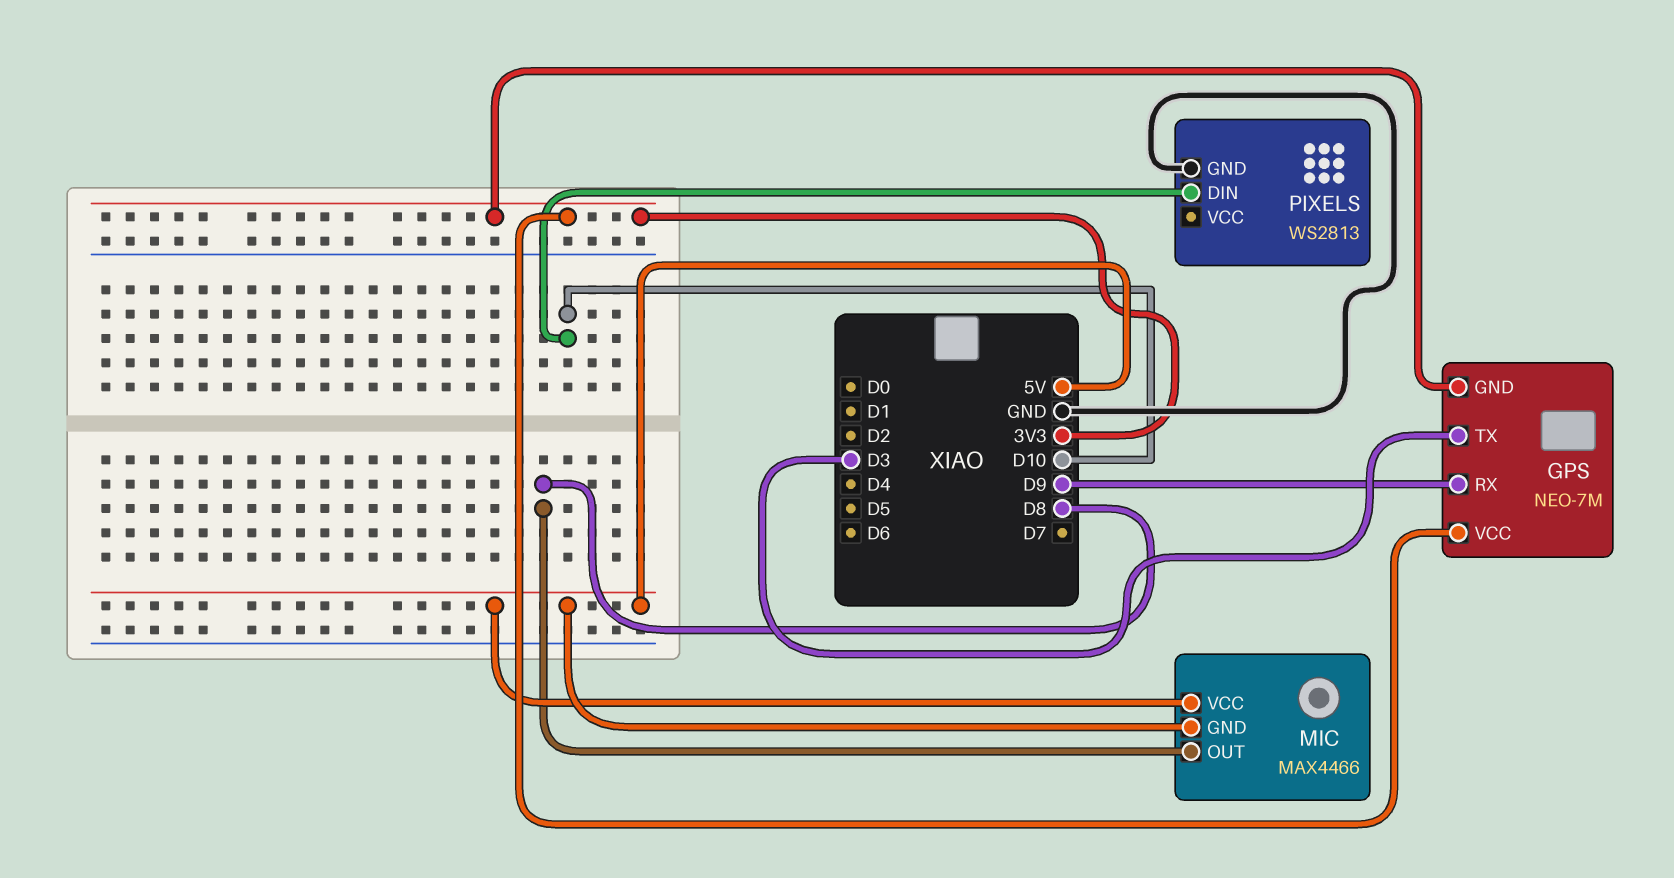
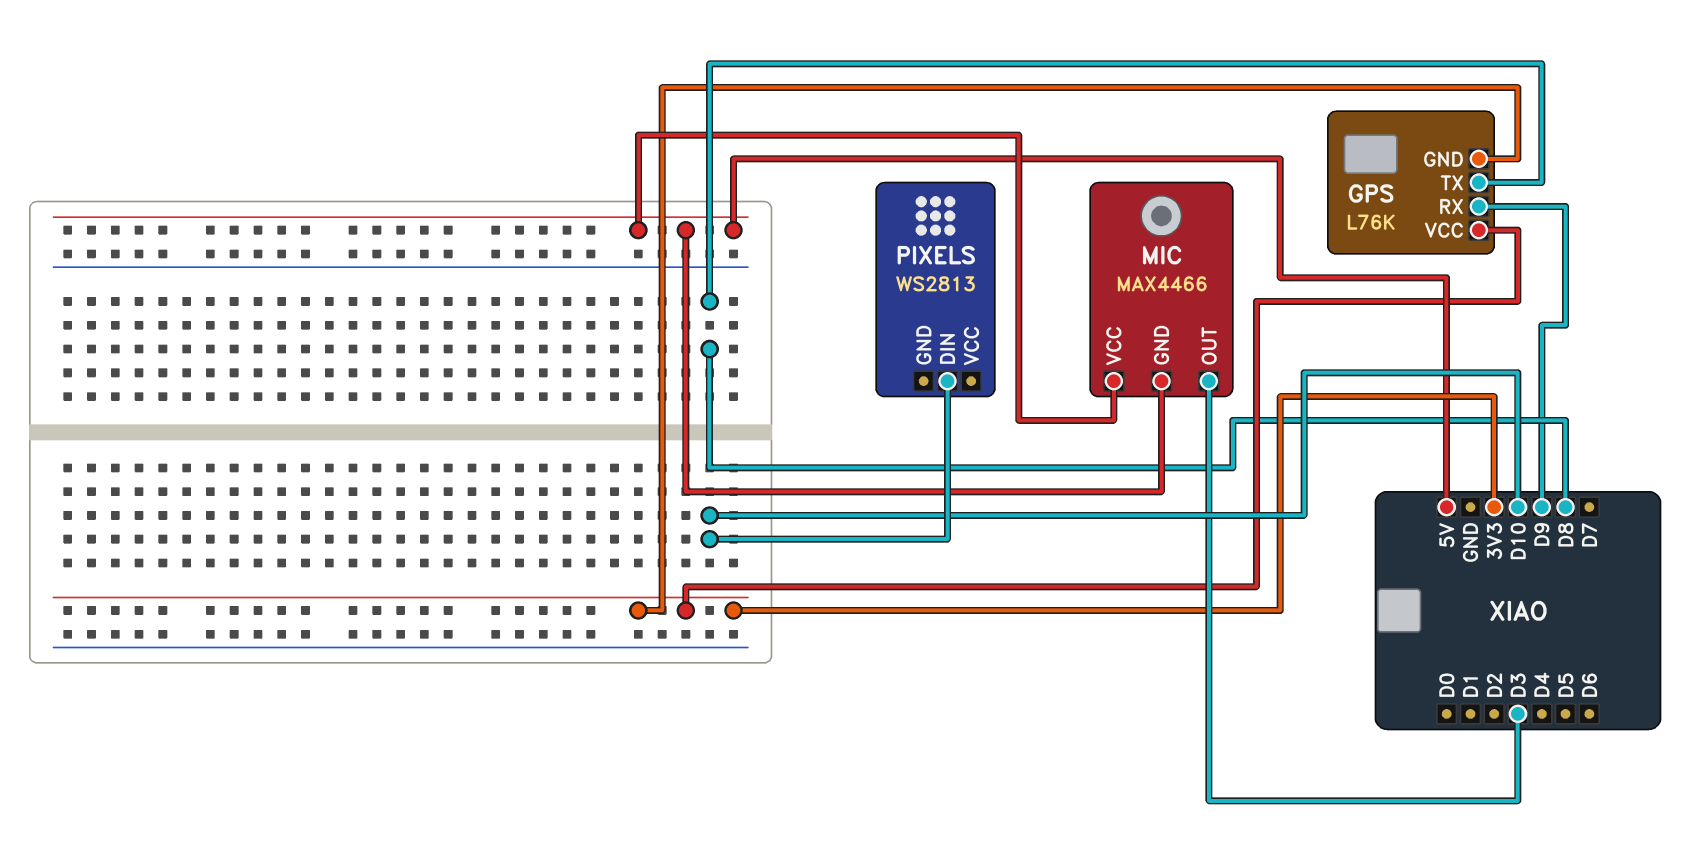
GPS: NEO-7M -> L76K
GPS pin TX: D3 -> D8
MIC pin OUT: D8 -> D3
PIXELS pin GND: GND -> none

